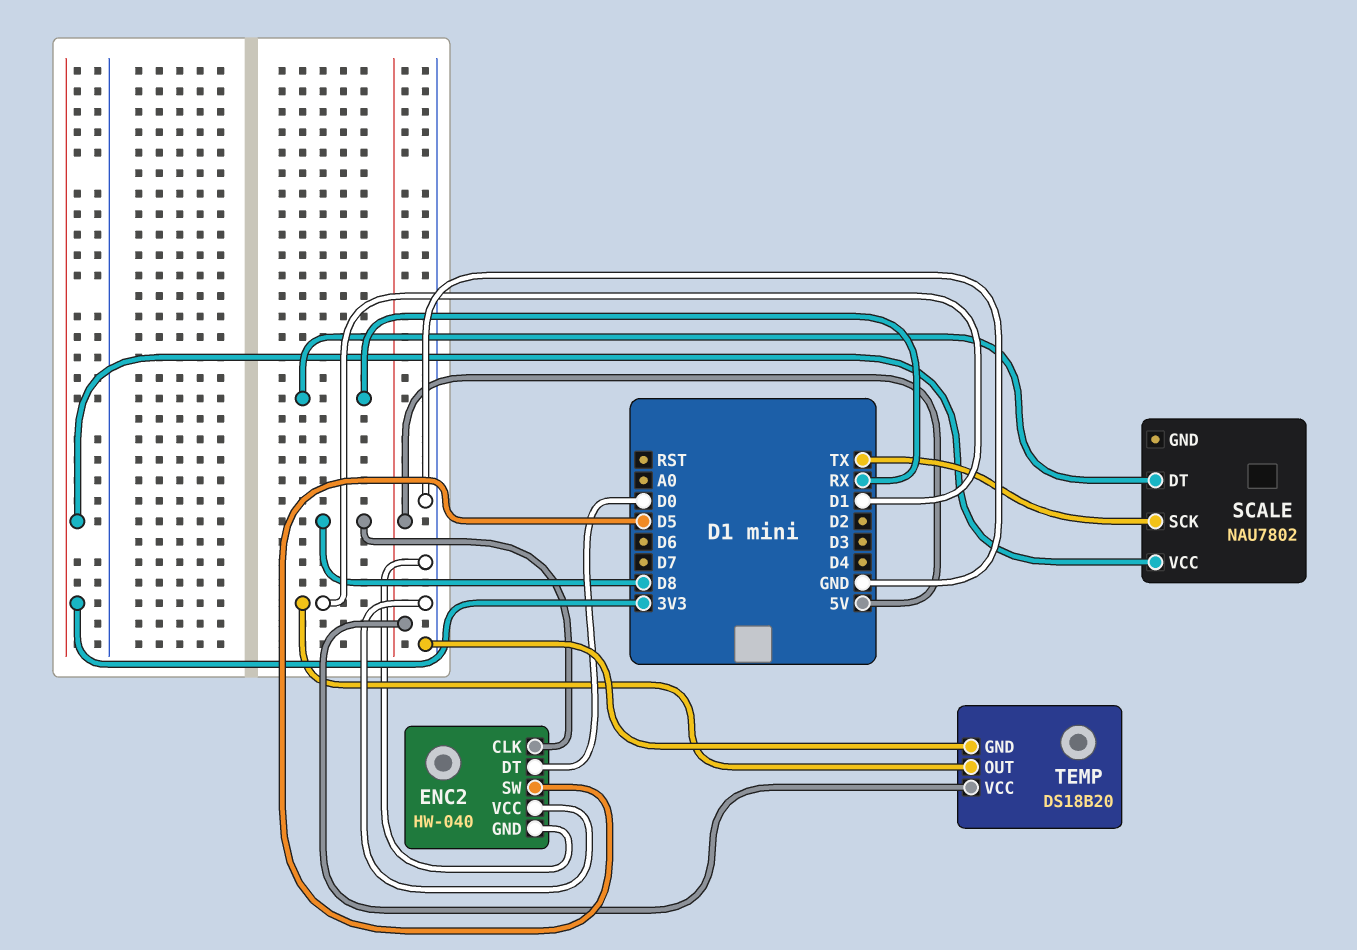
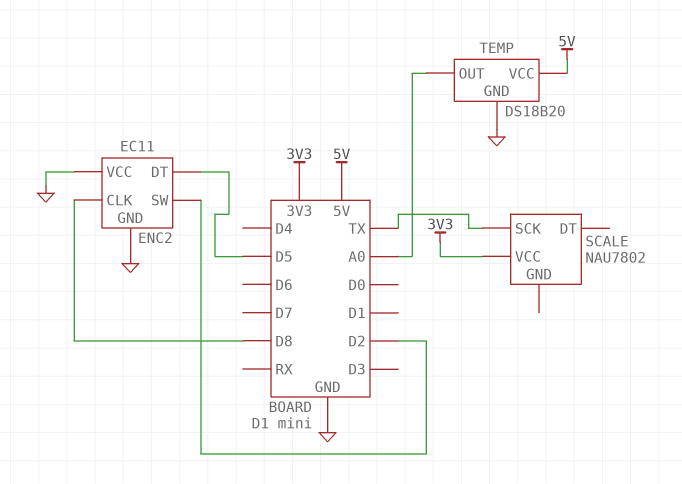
ENC2: HW-040 -> EC11
ENC2 pin DT: D0 -> D5
ENC2 pin SW: D5 -> D2
SCALE pin DT: RX -> none
TEMP pin OUT: D1 -> A0

